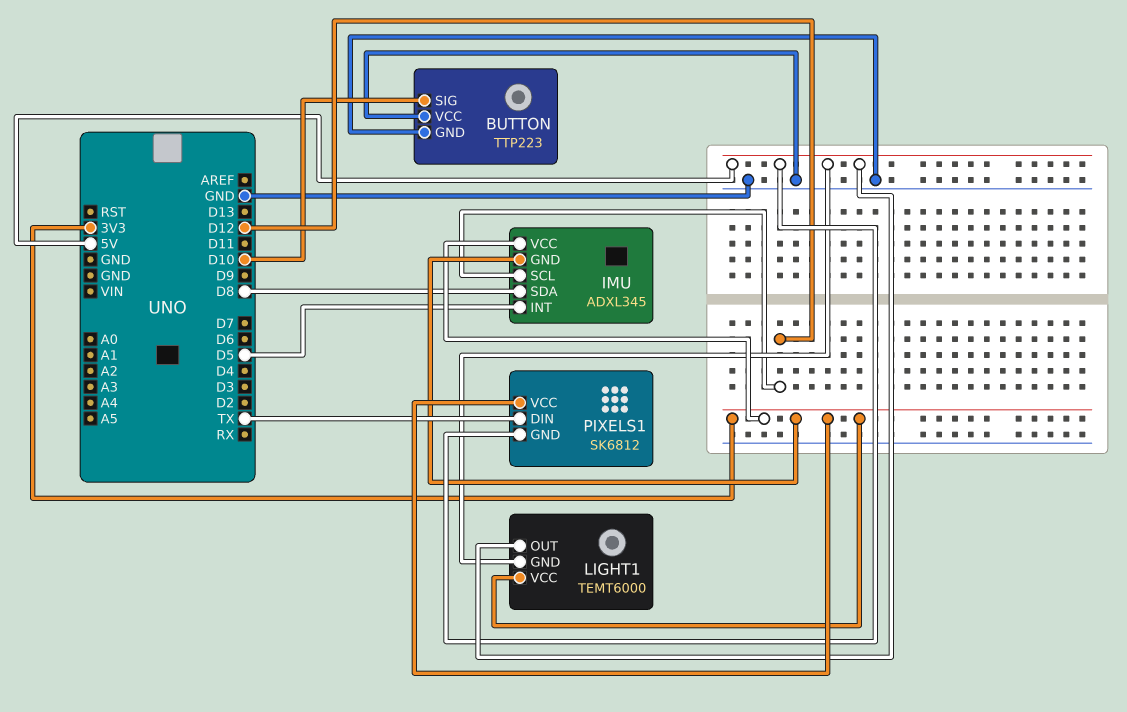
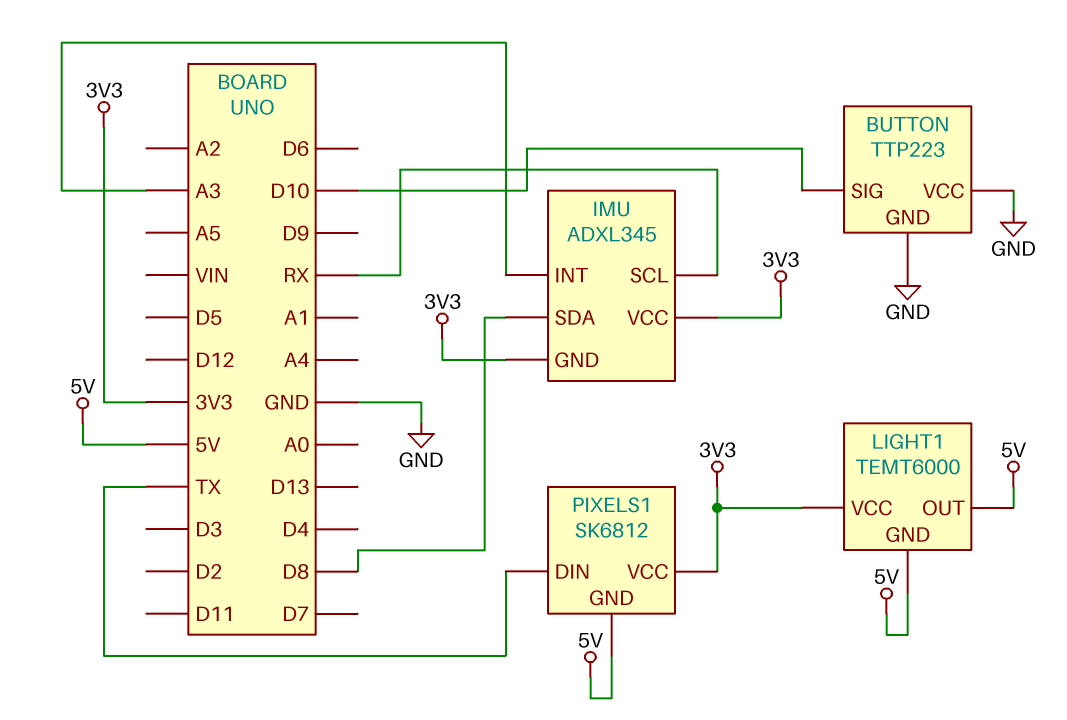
IMU pin INT: D5 -> A3
IMU pin SCL: D12 -> RX

